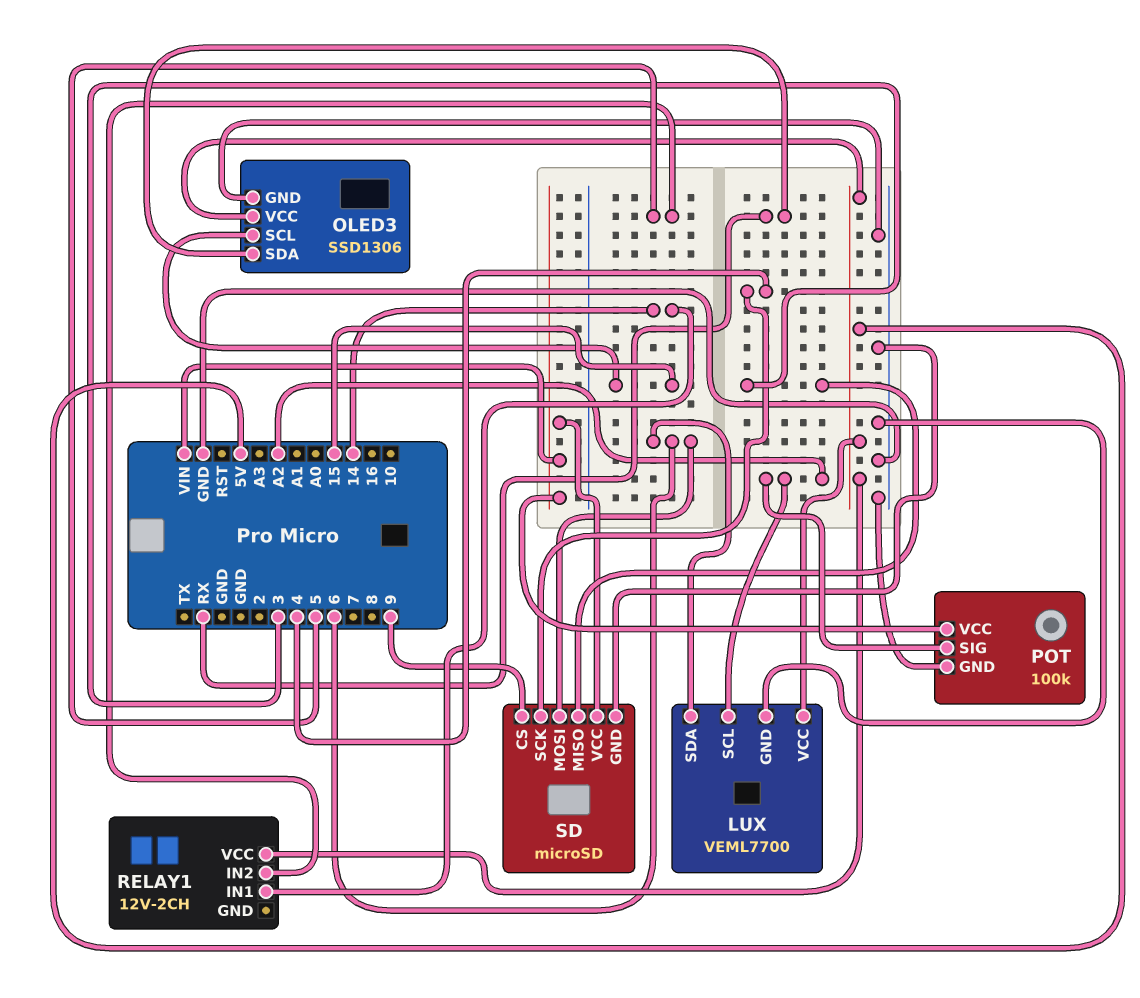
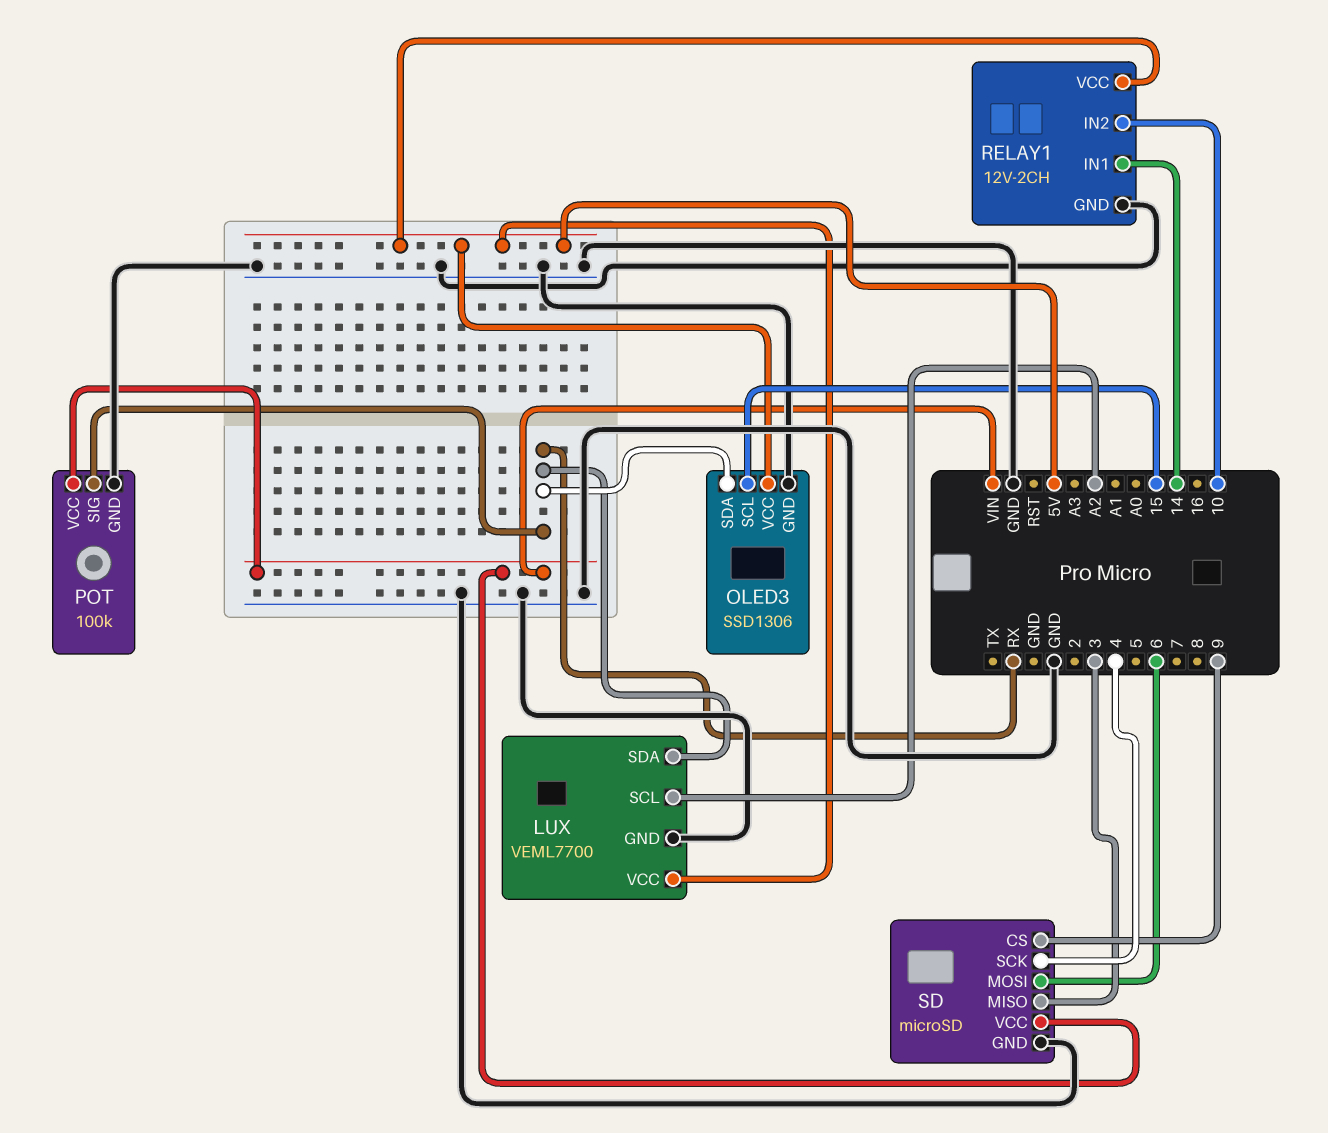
LUX pin SDA: 6 -> RX
POT pin SIG: A2 -> RX
RELAY1 pin GND: none -> GND
RELAY1 pin IN2: 5 -> 10

